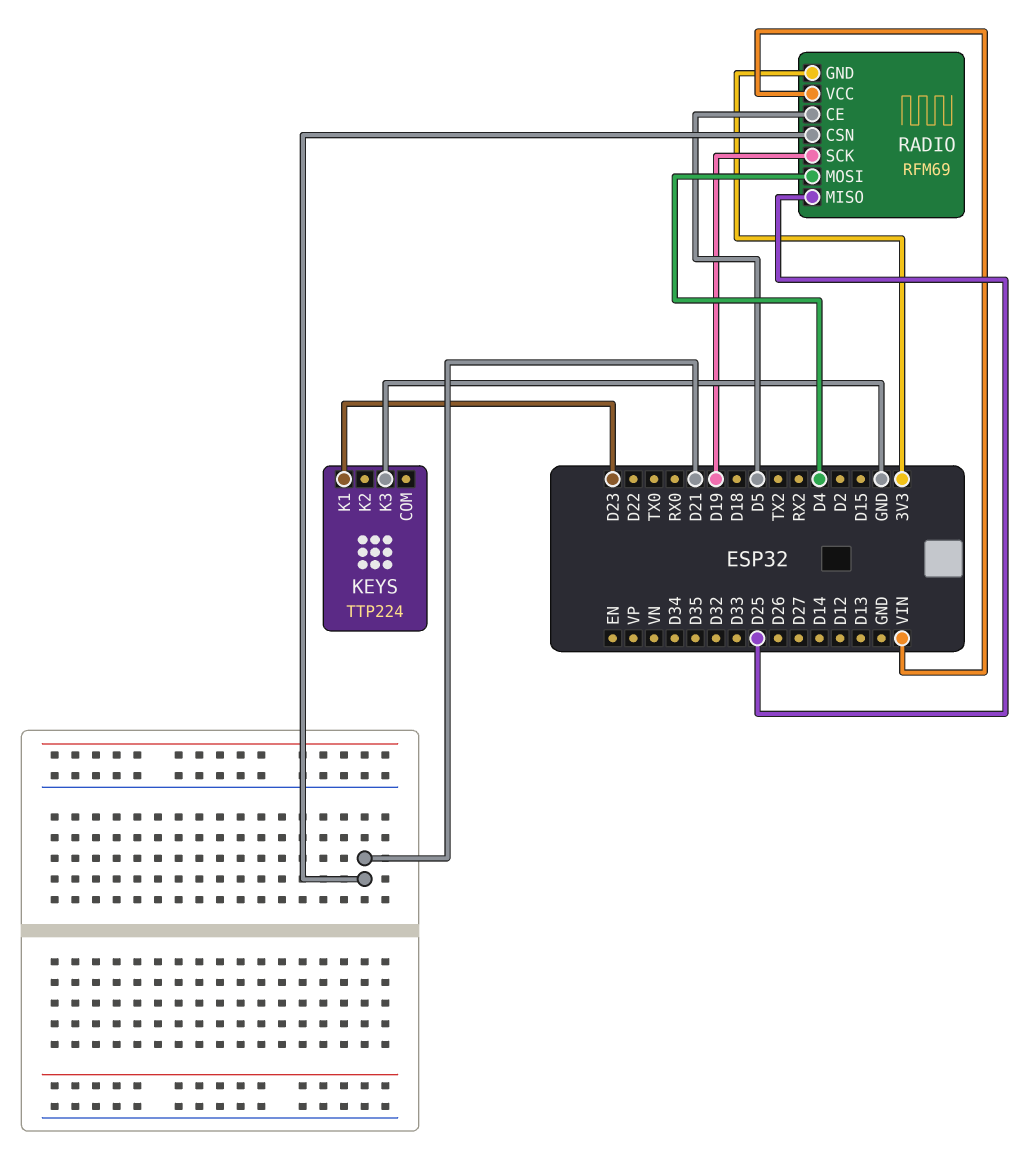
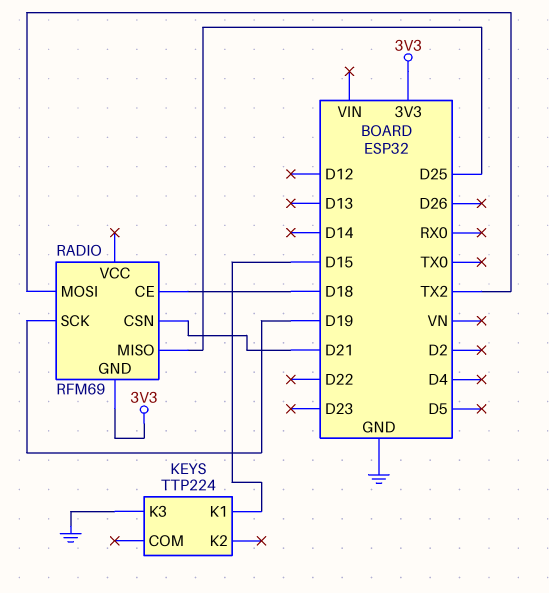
KEYS pin K1: D23 -> D15
RADIO pin CE: D5 -> D18
RADIO pin MOSI: D4 -> TX2
RADIO pin VCC: VIN -> none

